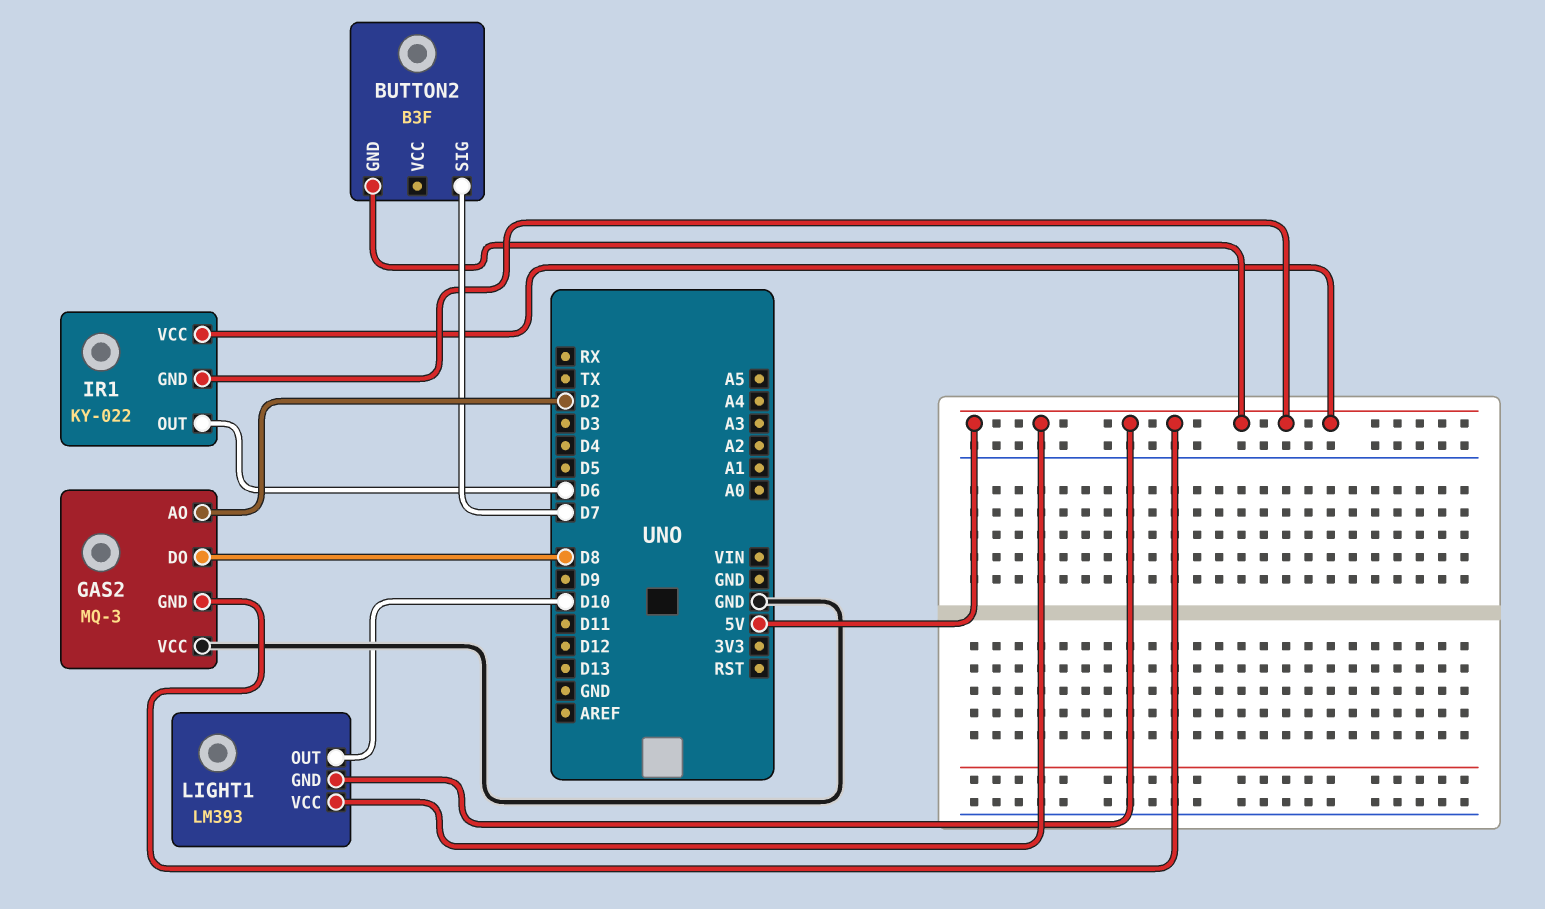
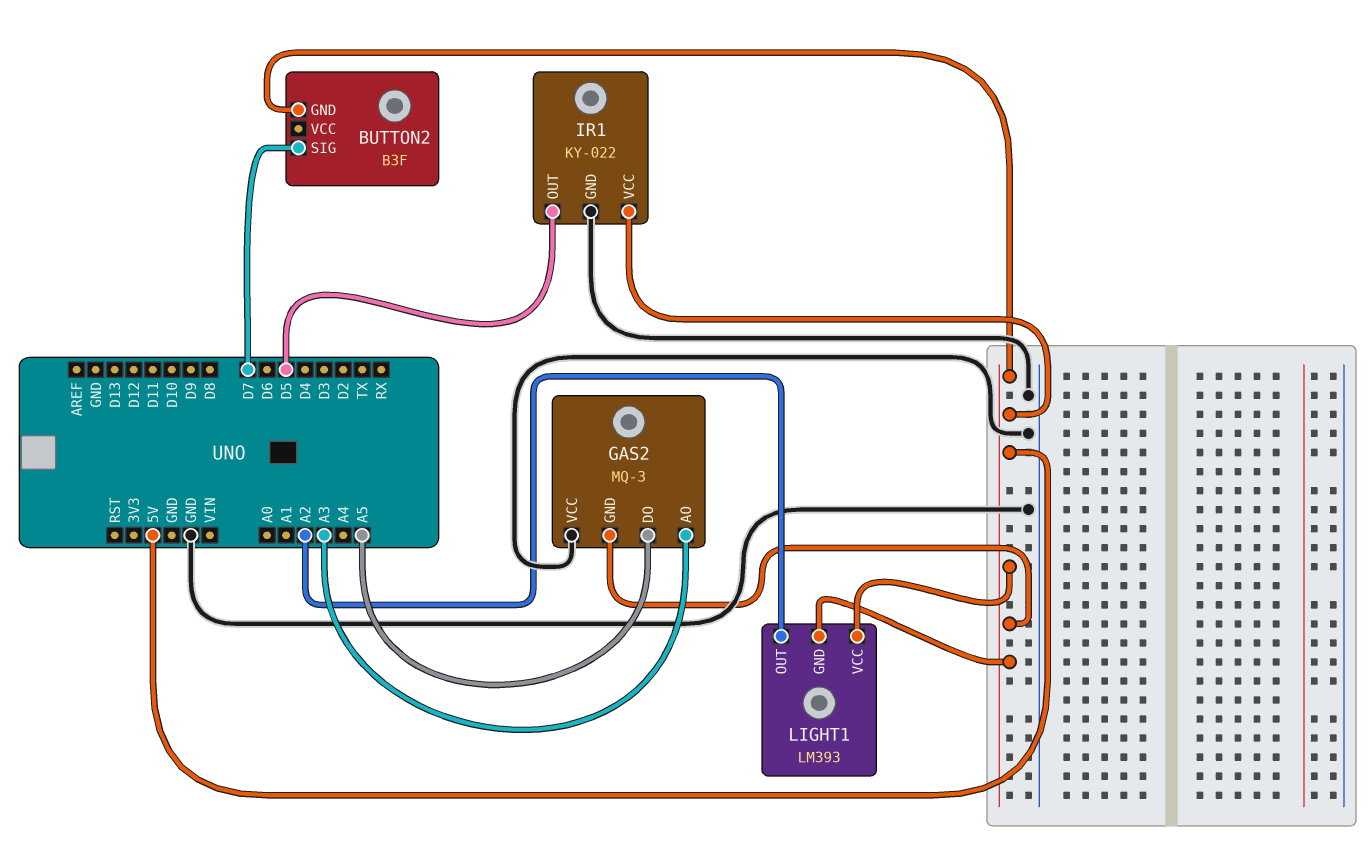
GAS2 pin AO: D2 -> A3
GAS2 pin DO: D8 -> A5
IR1 pin GND: 5V -> GND
IR1 pin OUT: D6 -> D5
LIGHT1 pin OUT: D10 -> A2

